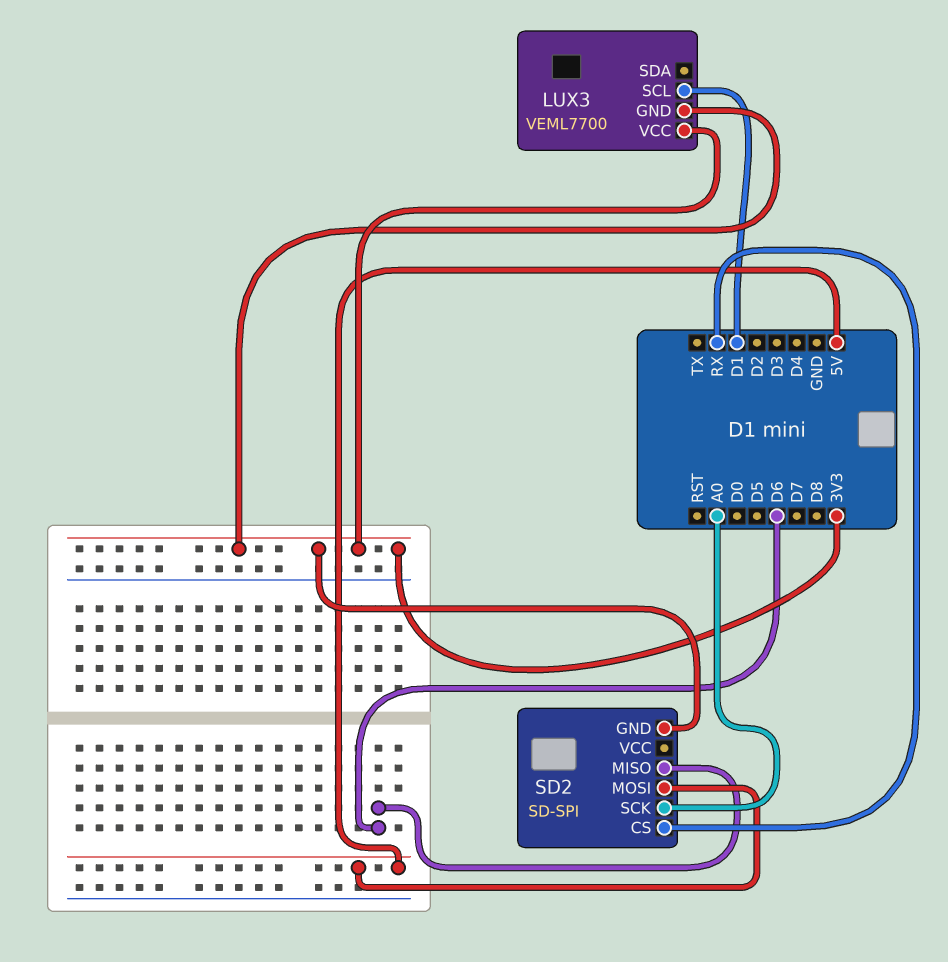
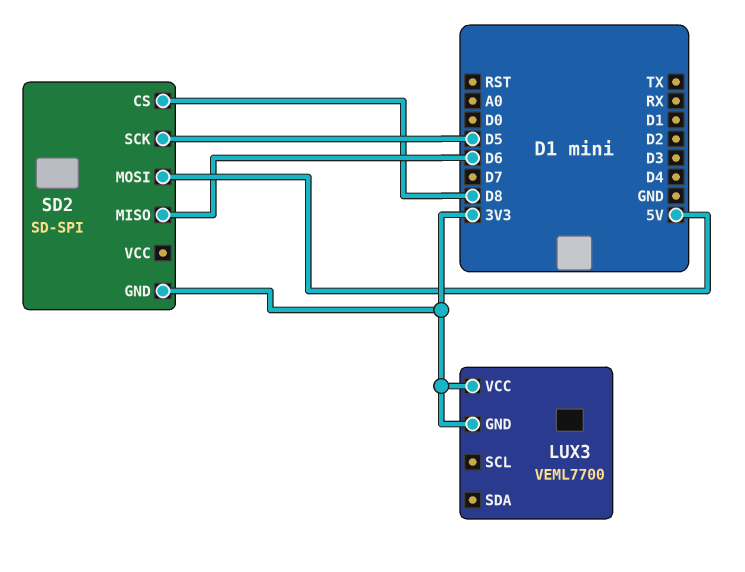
LUX3 pin SCL: D1 -> none
SD2 pin CS: RX -> D8
SD2 pin SCK: A0 -> D5

